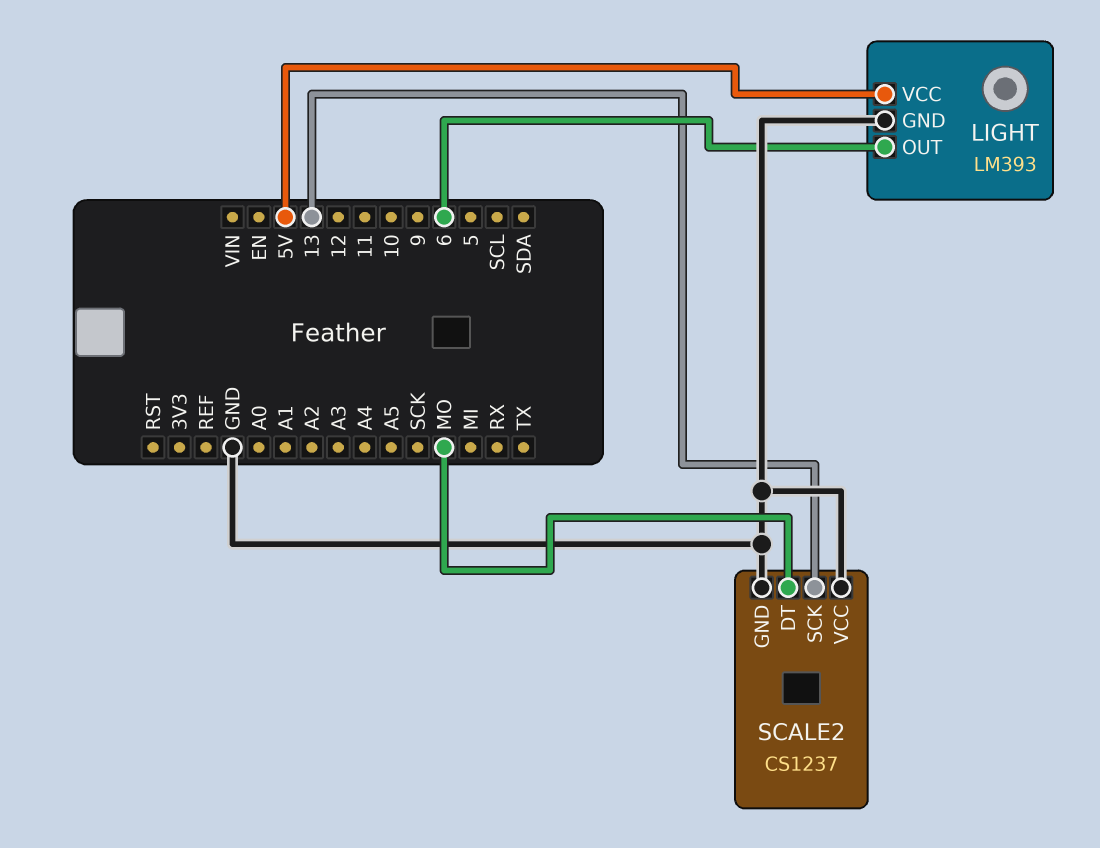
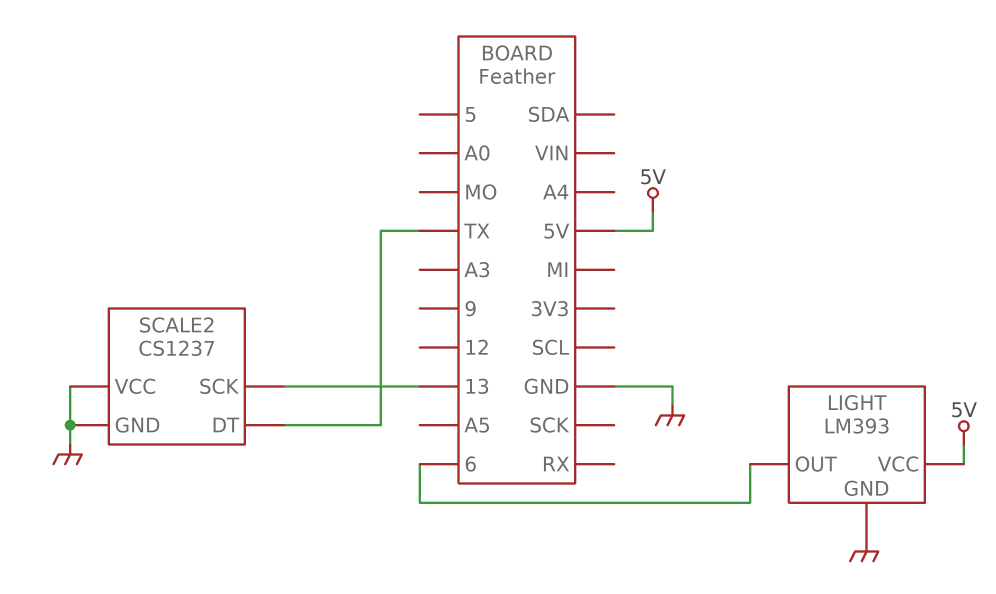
SCALE2 pin DT: MO -> TX

